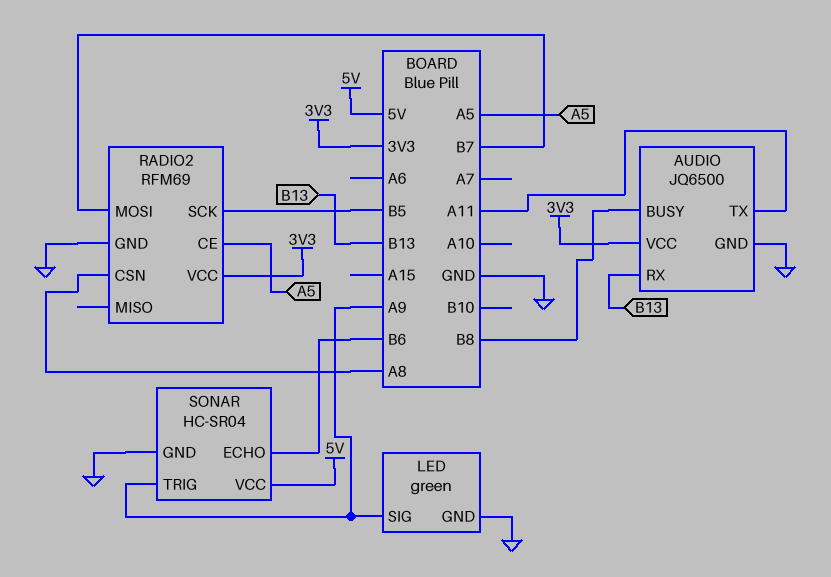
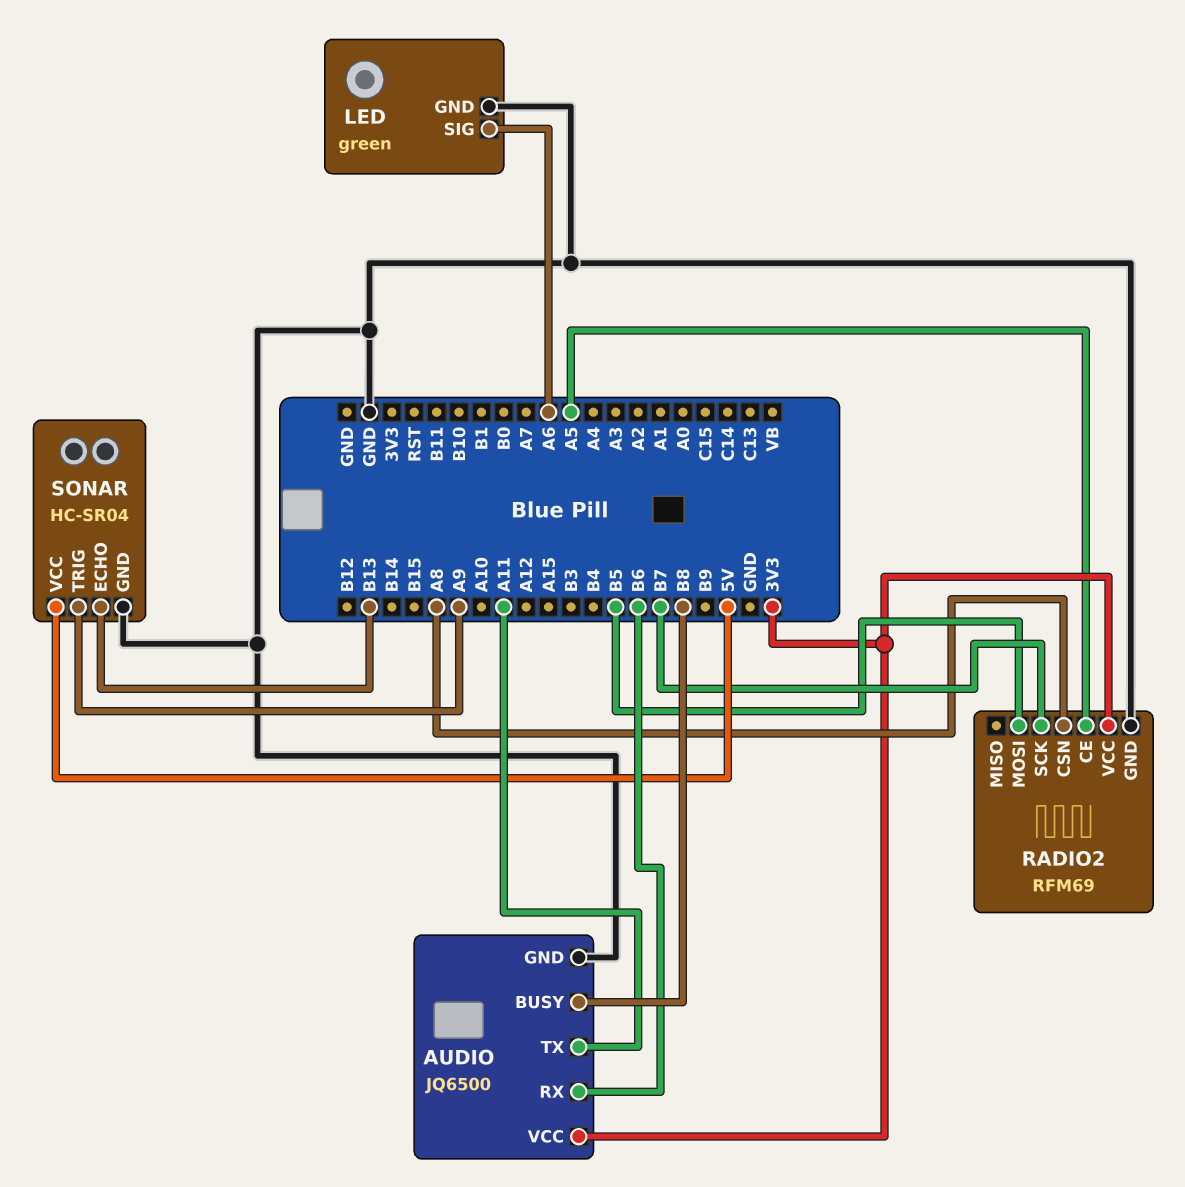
AUDIO pin RX: B13 -> B6
LED pin SIG: A9 -> A6
RADIO2 pin MOSI: B7 -> B5
RADIO2 pin SCK: B5 -> B7
SONAR pin ECHO: B6 -> B13

